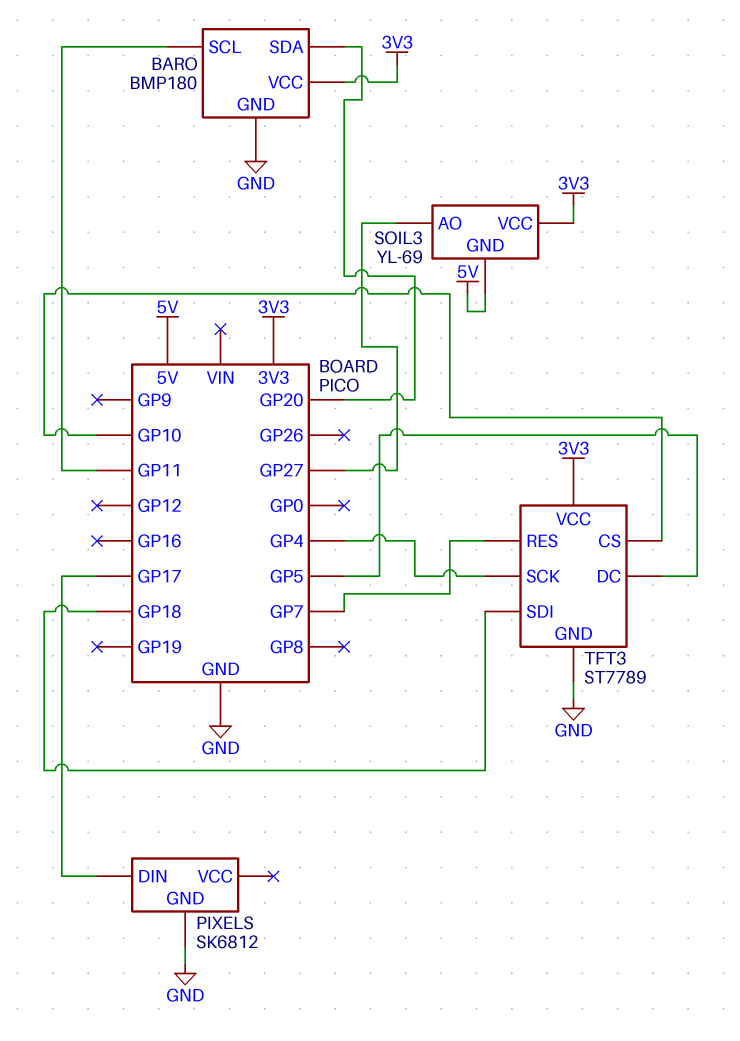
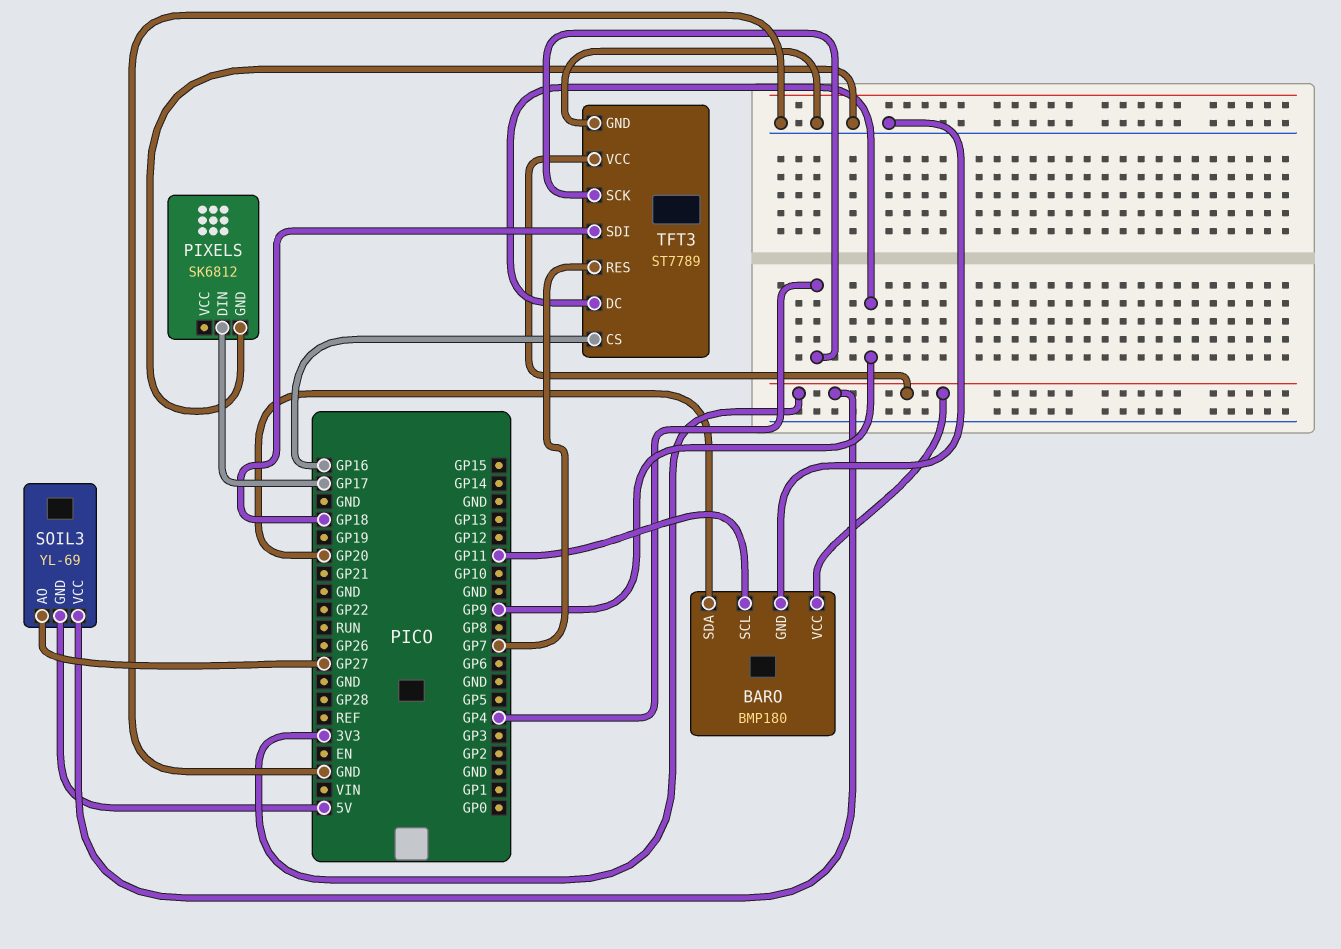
TFT3 pin CS: GP10 -> GP16
TFT3 pin DC: GP5 -> GP9

